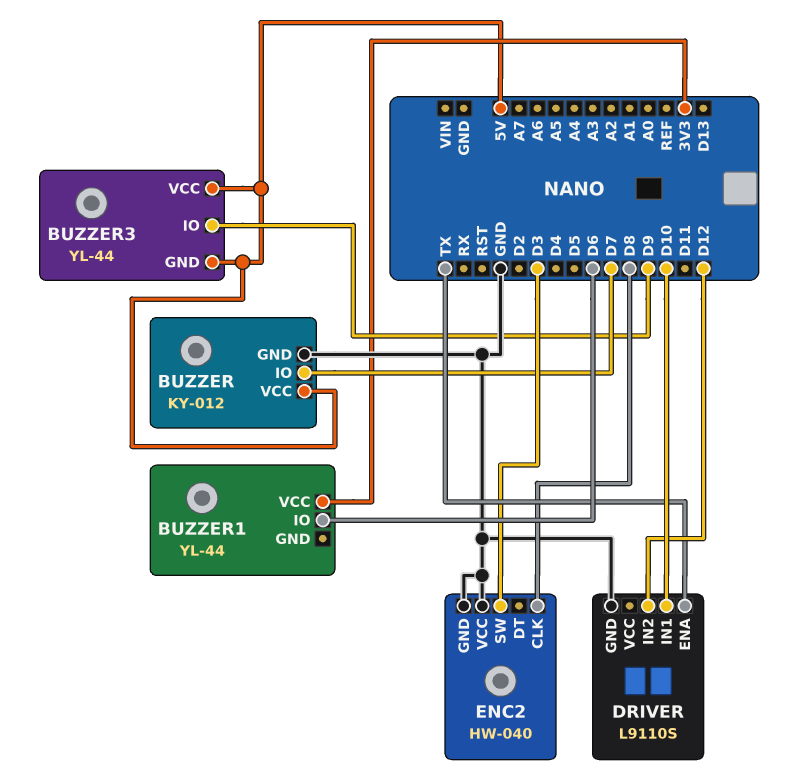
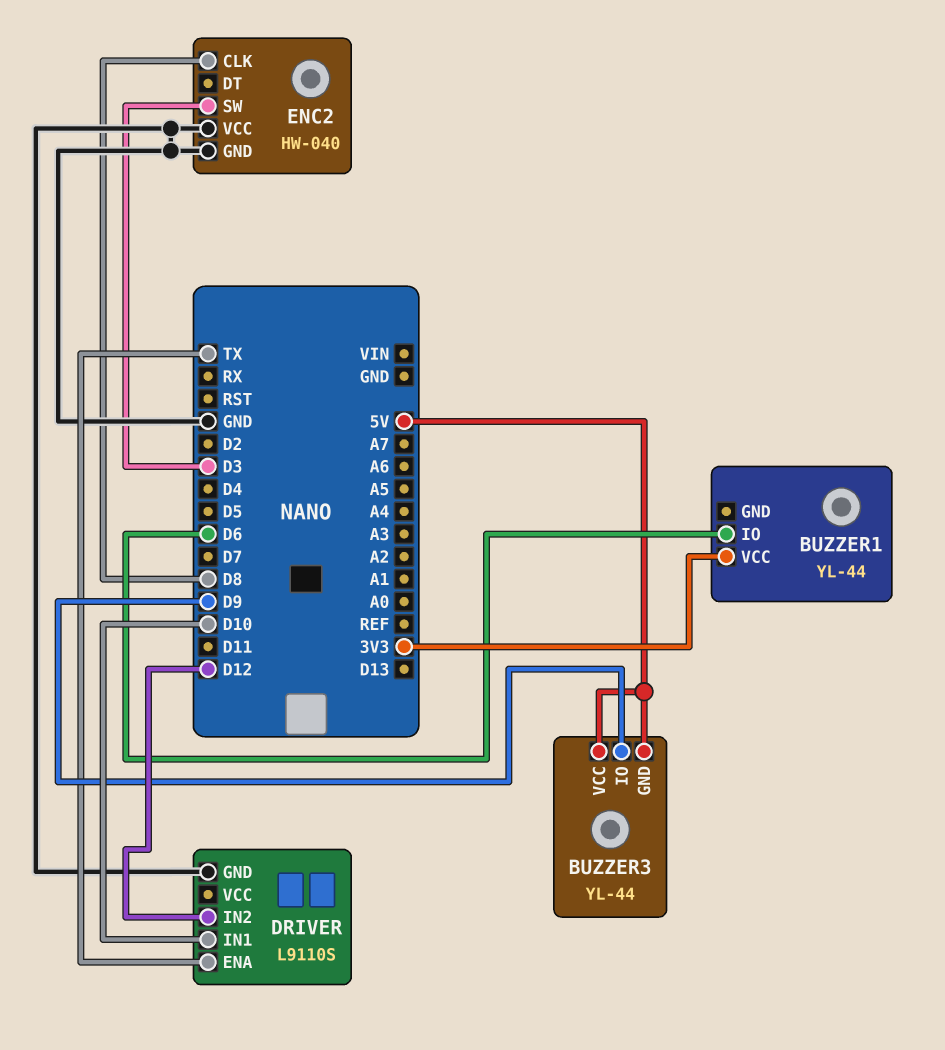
BUZZER: KY-012 -> none
BUZZER pin GND: GND -> none
BUZZER pin IO: D7 -> none
BUZZER pin VCC: 5V -> none

